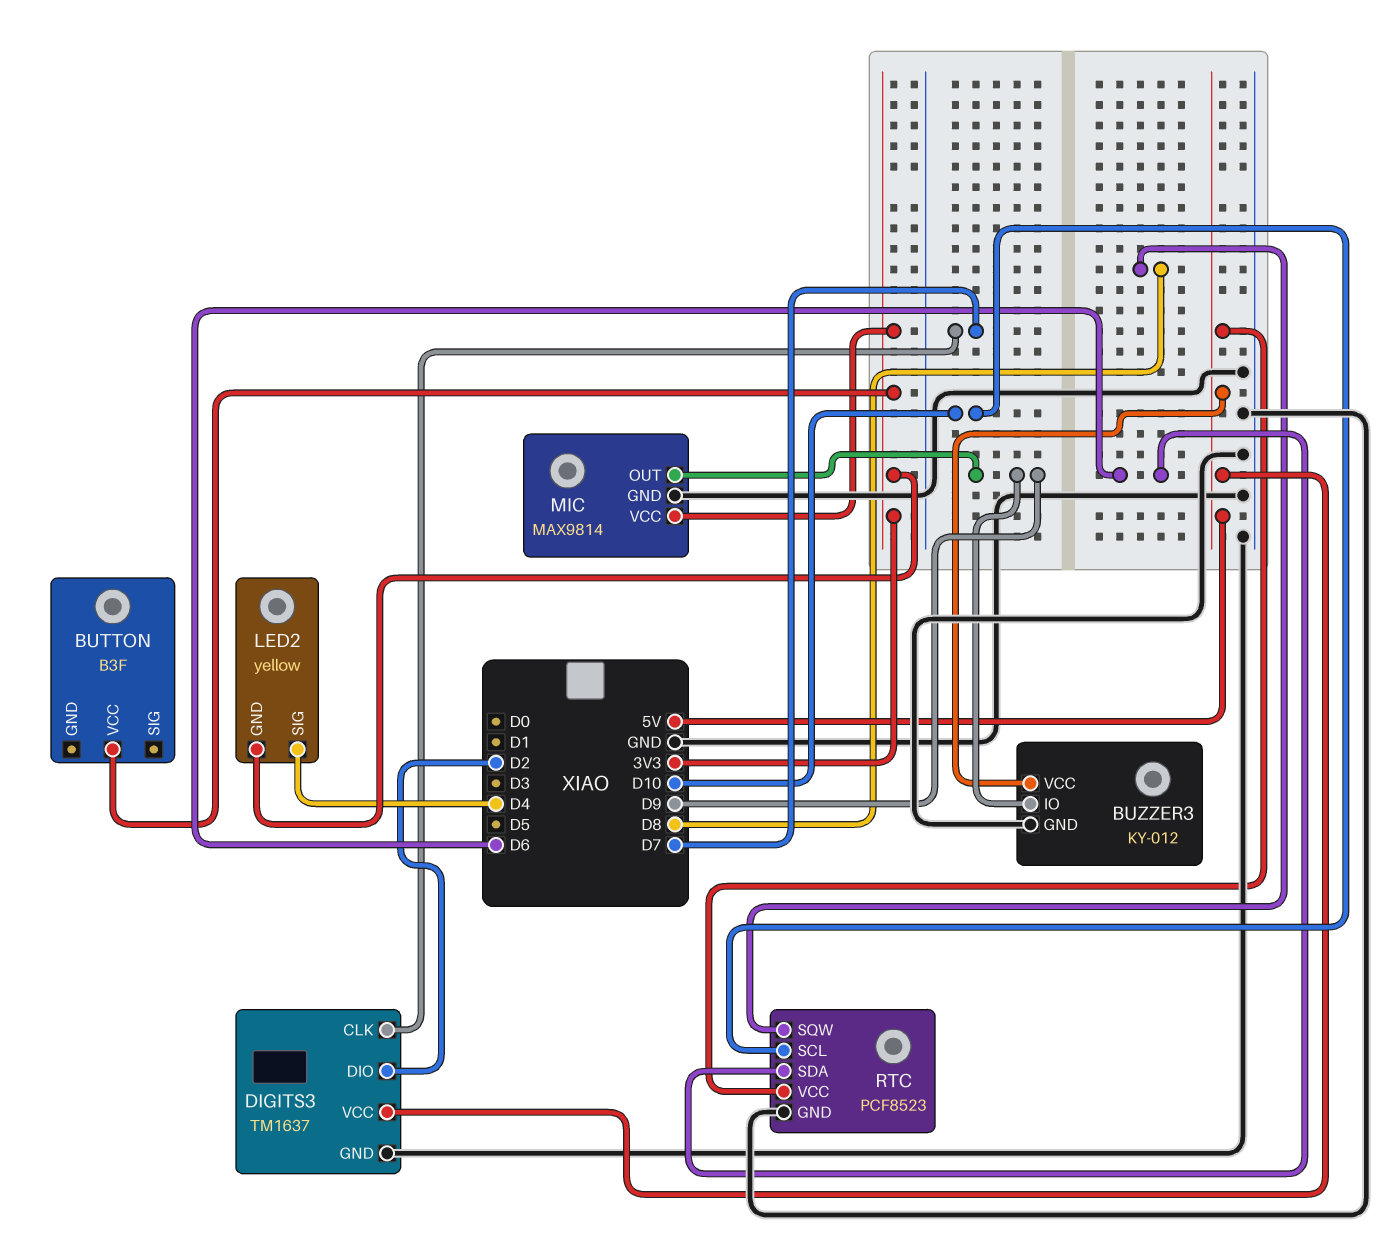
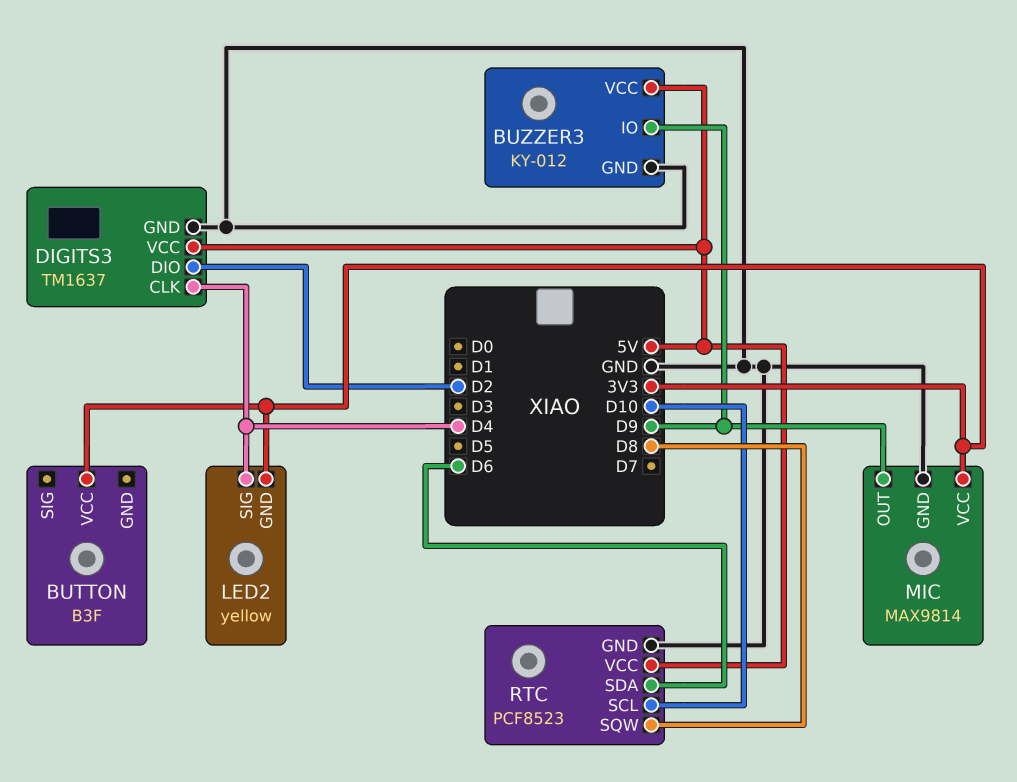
DIGITS3 pin CLK: D7 -> D4

